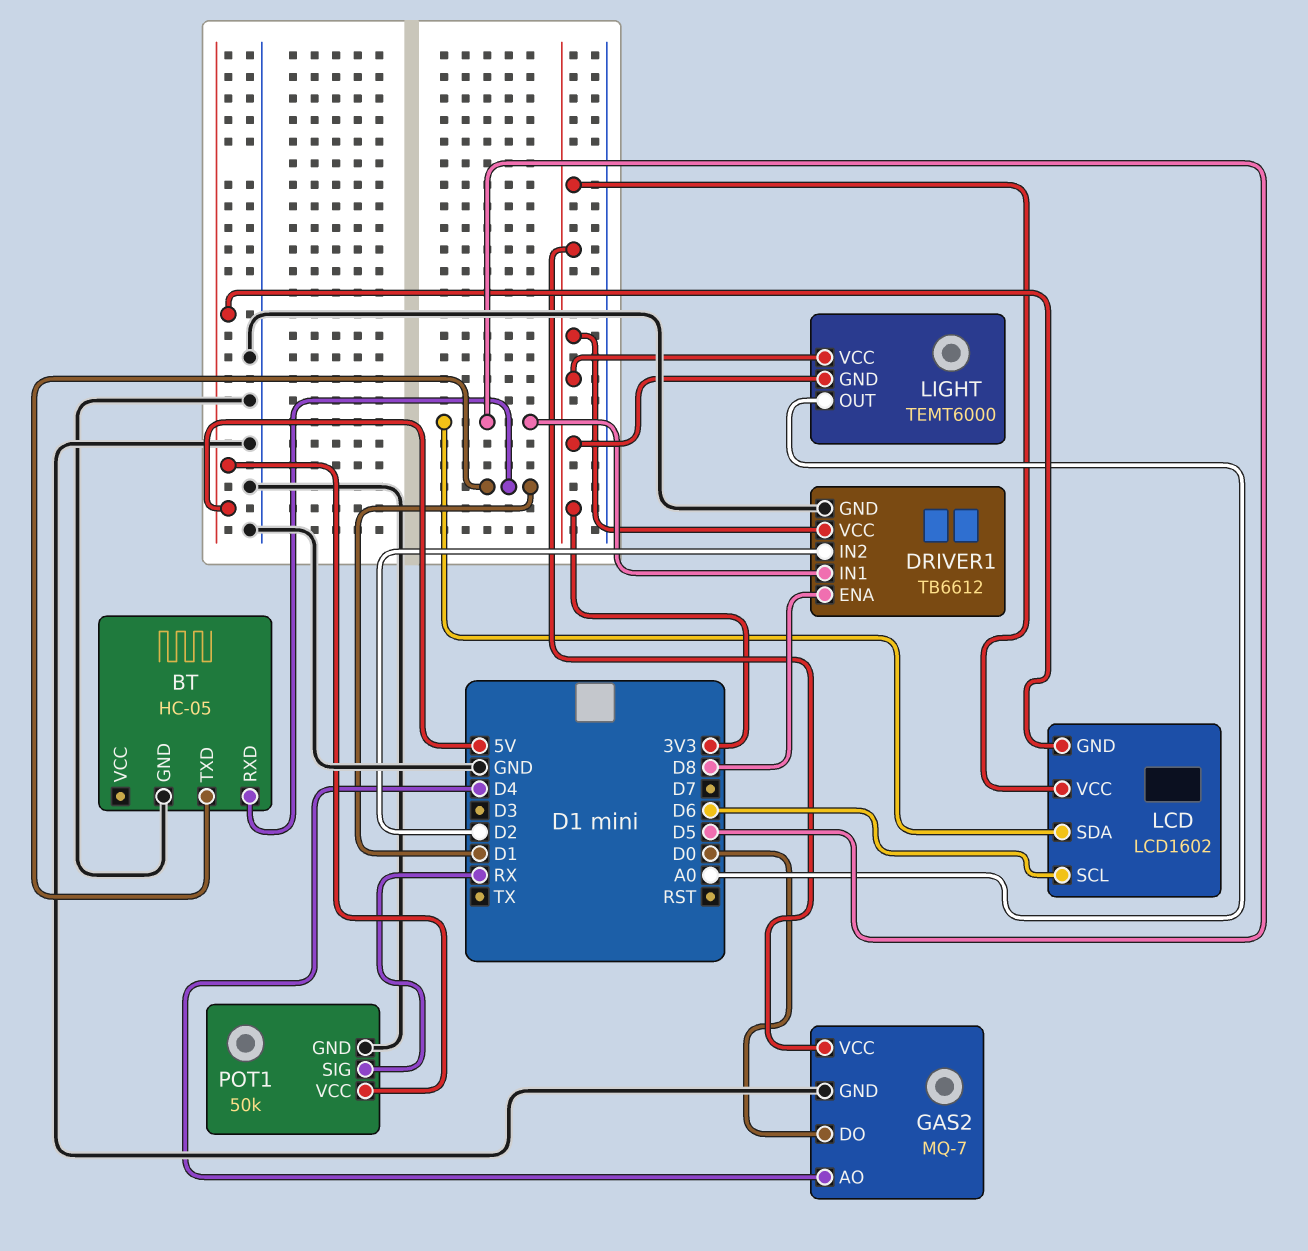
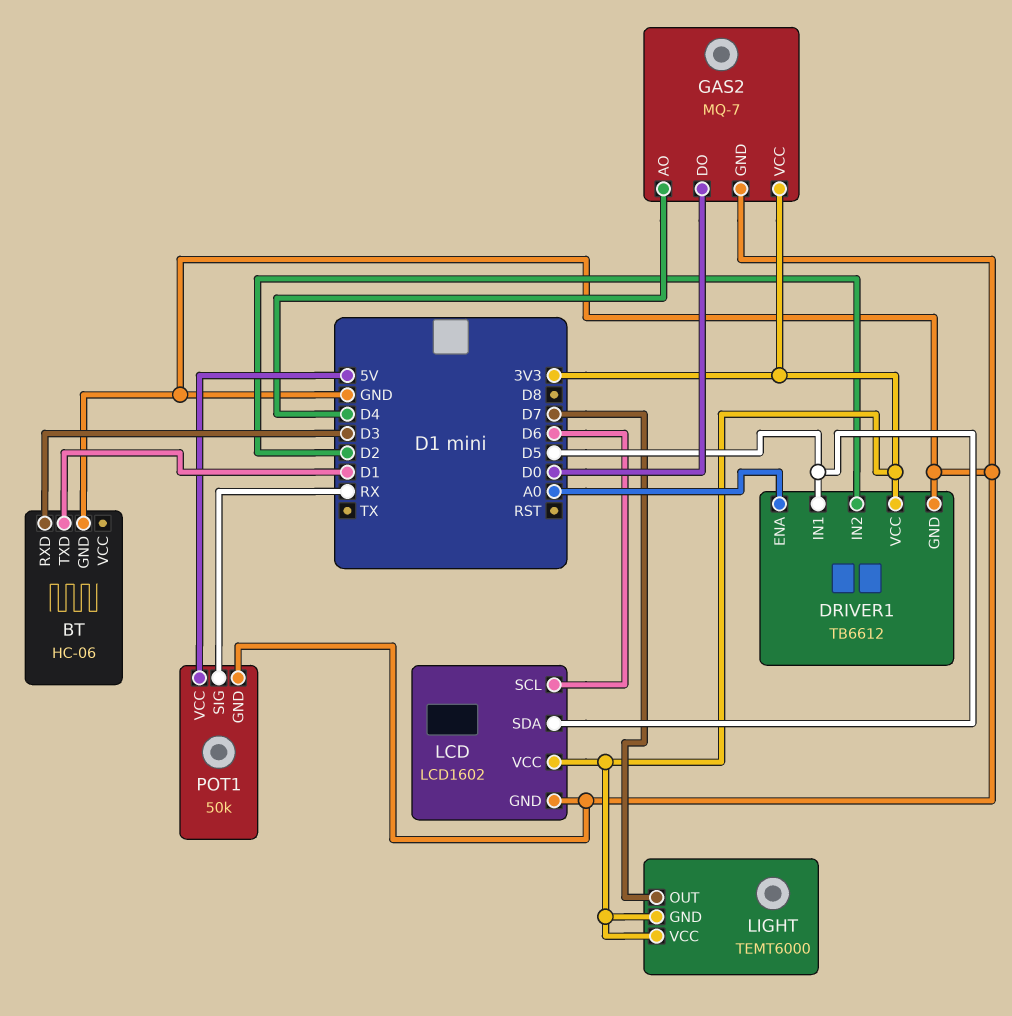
BT: HC-05 -> HC-06
BT pin RXD: D1 -> D3
DRIVER1 pin ENA: D8 -> A0
LCD pin GND: 5V -> GND
LIGHT pin OUT: A0 -> D7

